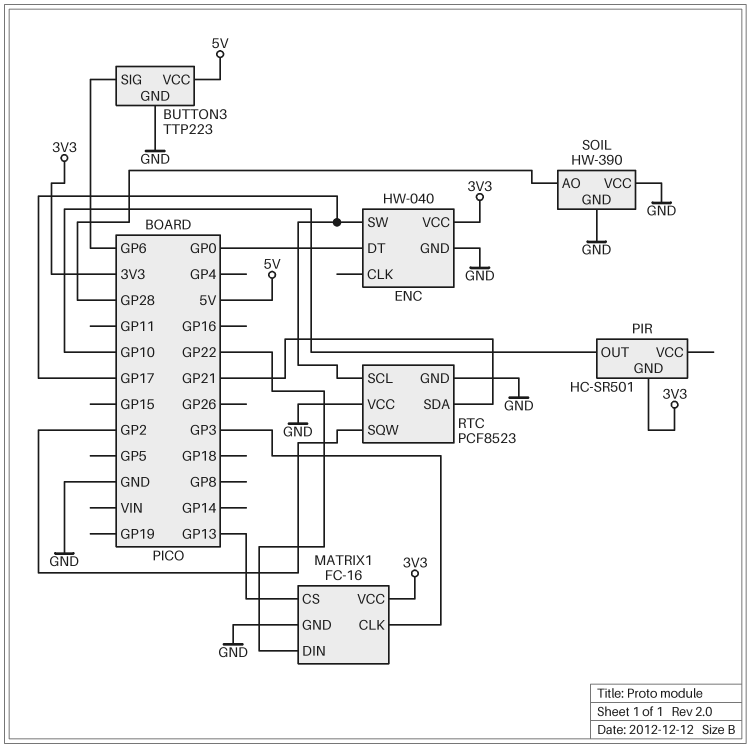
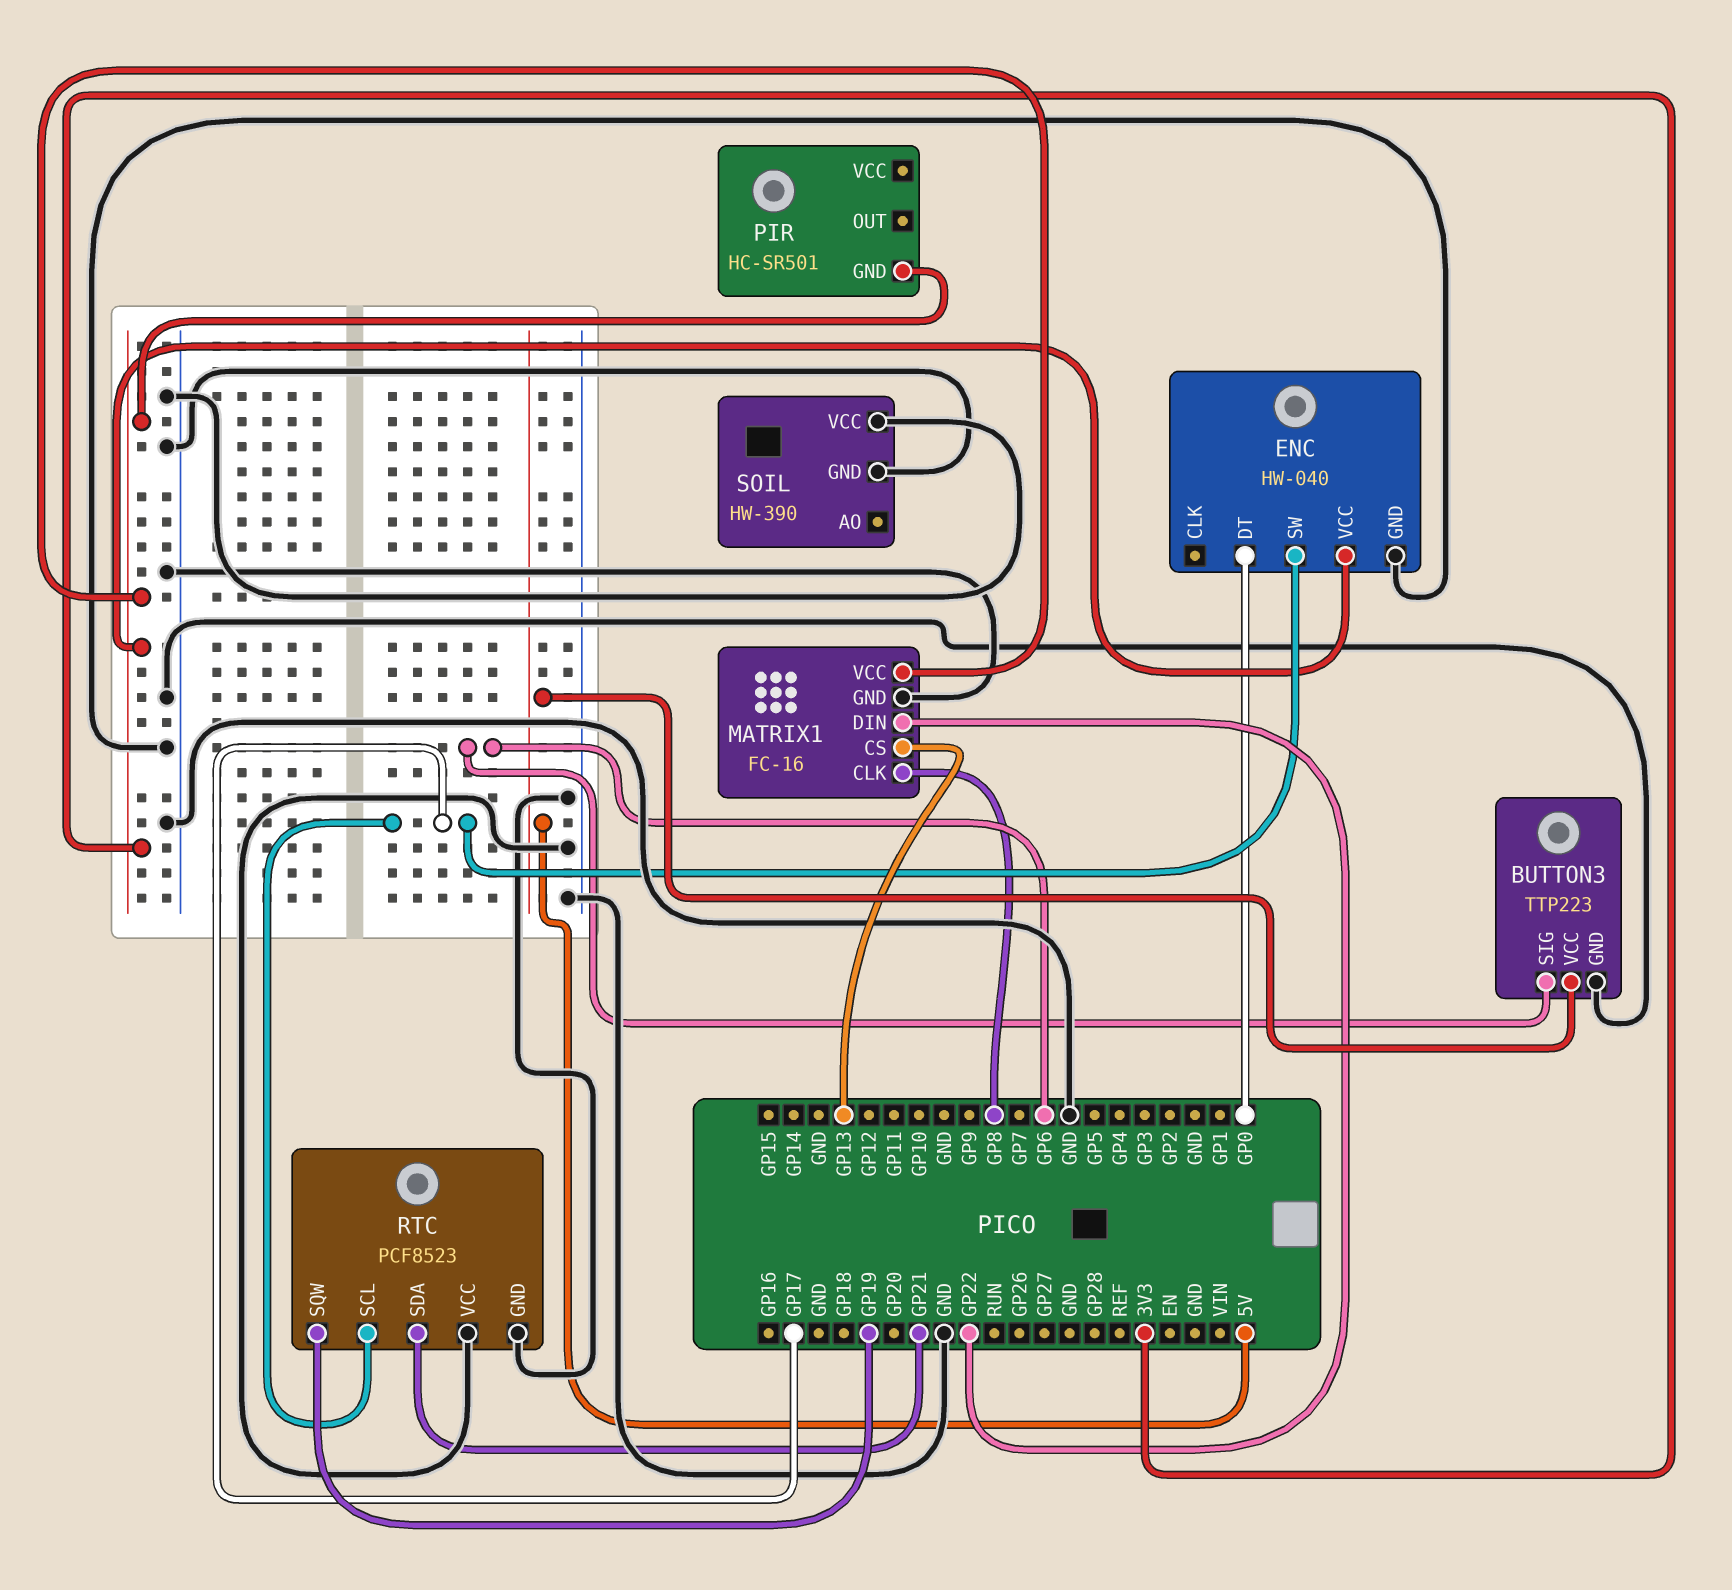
MATRIX1 pin CLK: GP3 -> GP8
PIR pin OUT: GP10 -> none
RTC pin SQW: GP2 -> GP19
SOIL pin AO: GP28 -> none

